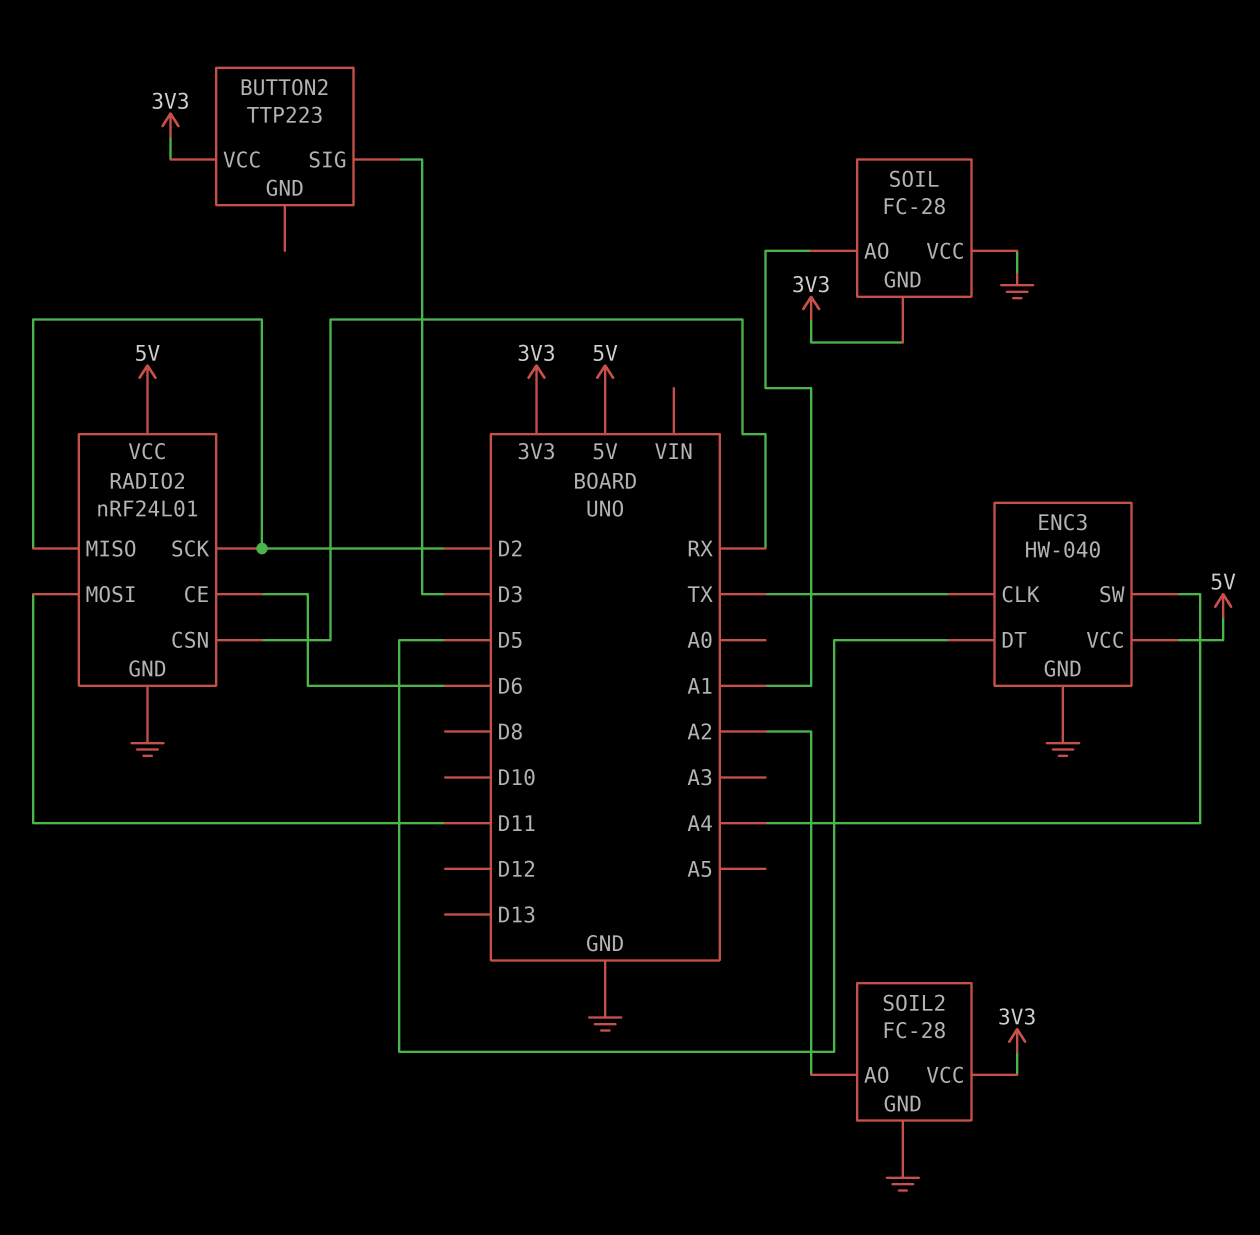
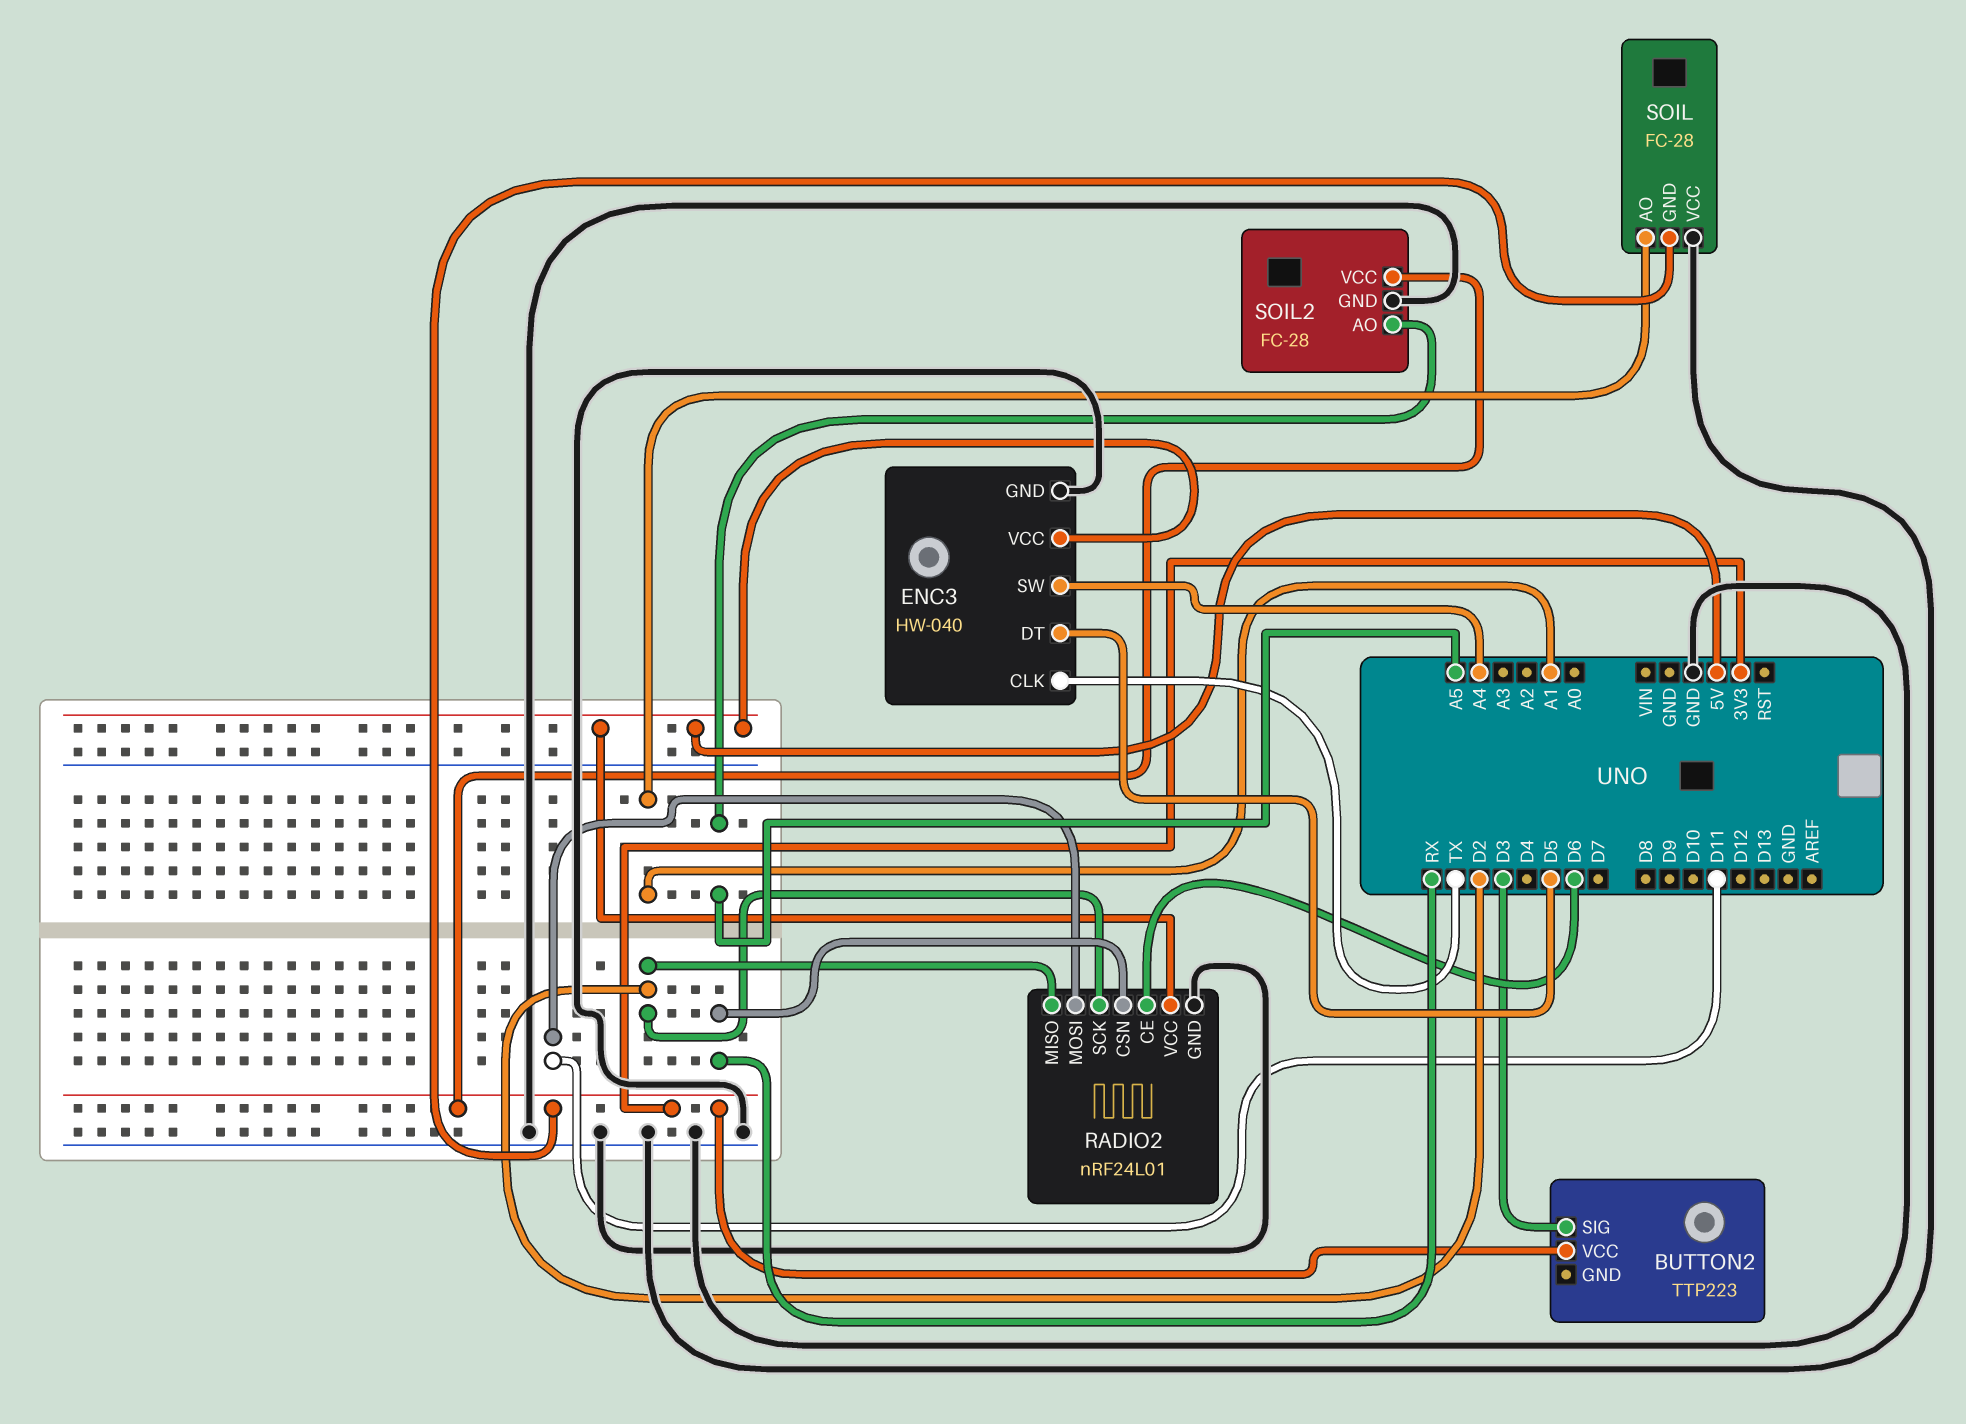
SOIL2 pin AO: A2 -> A5

